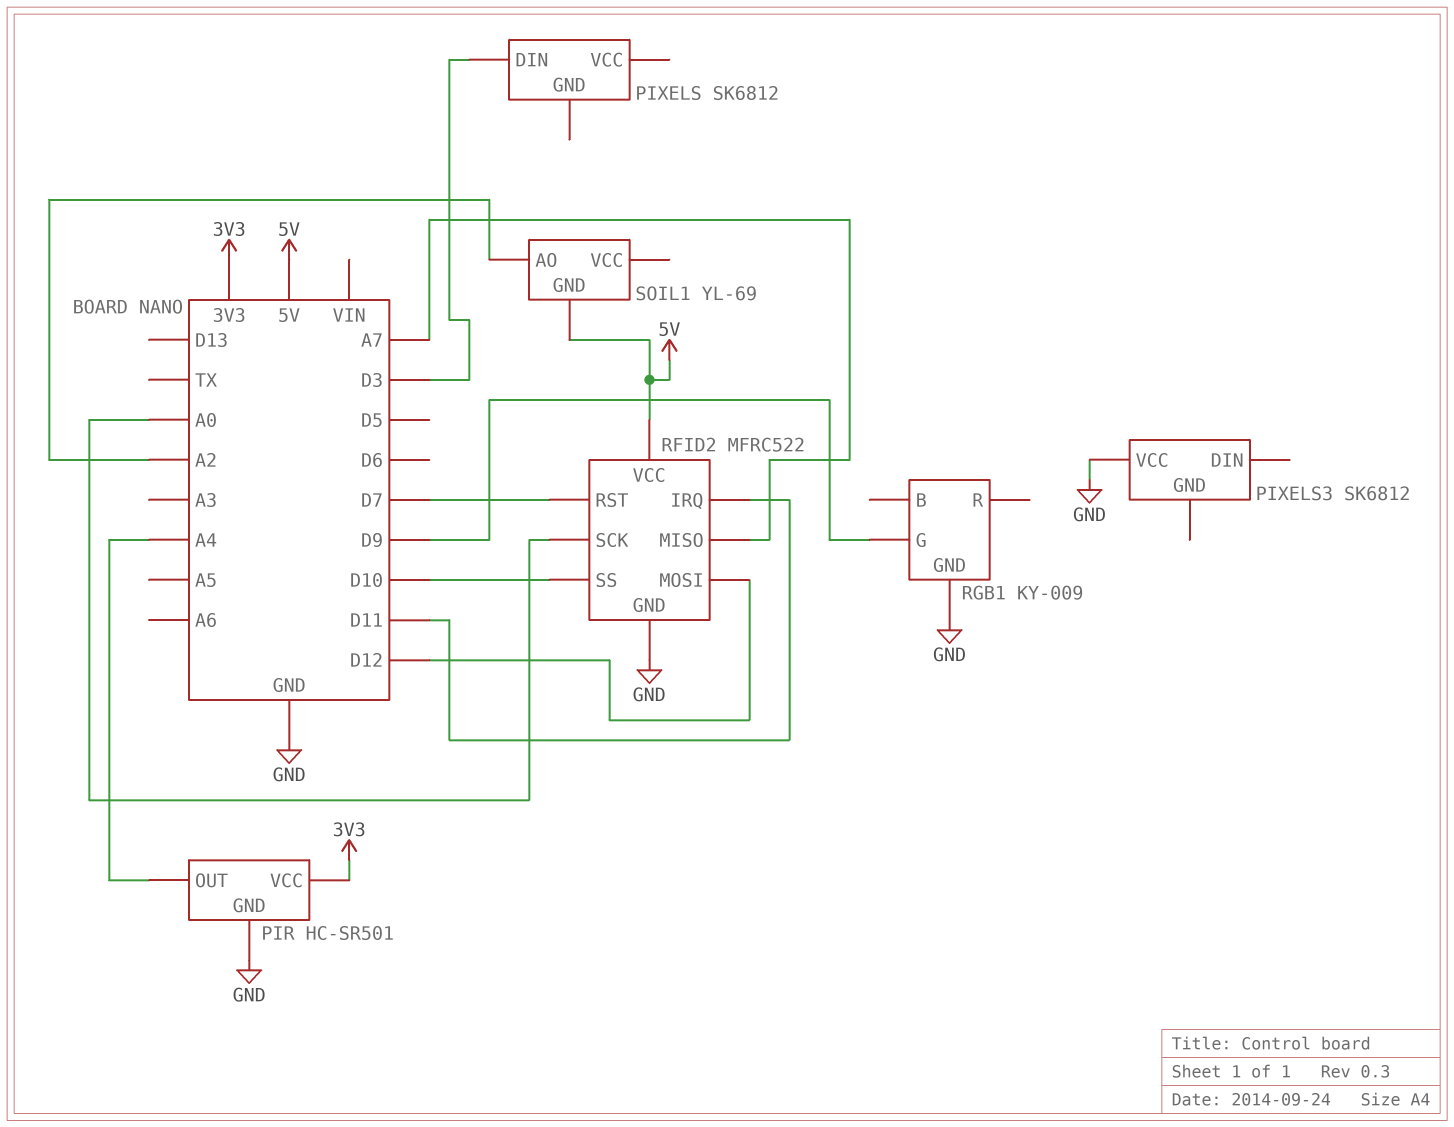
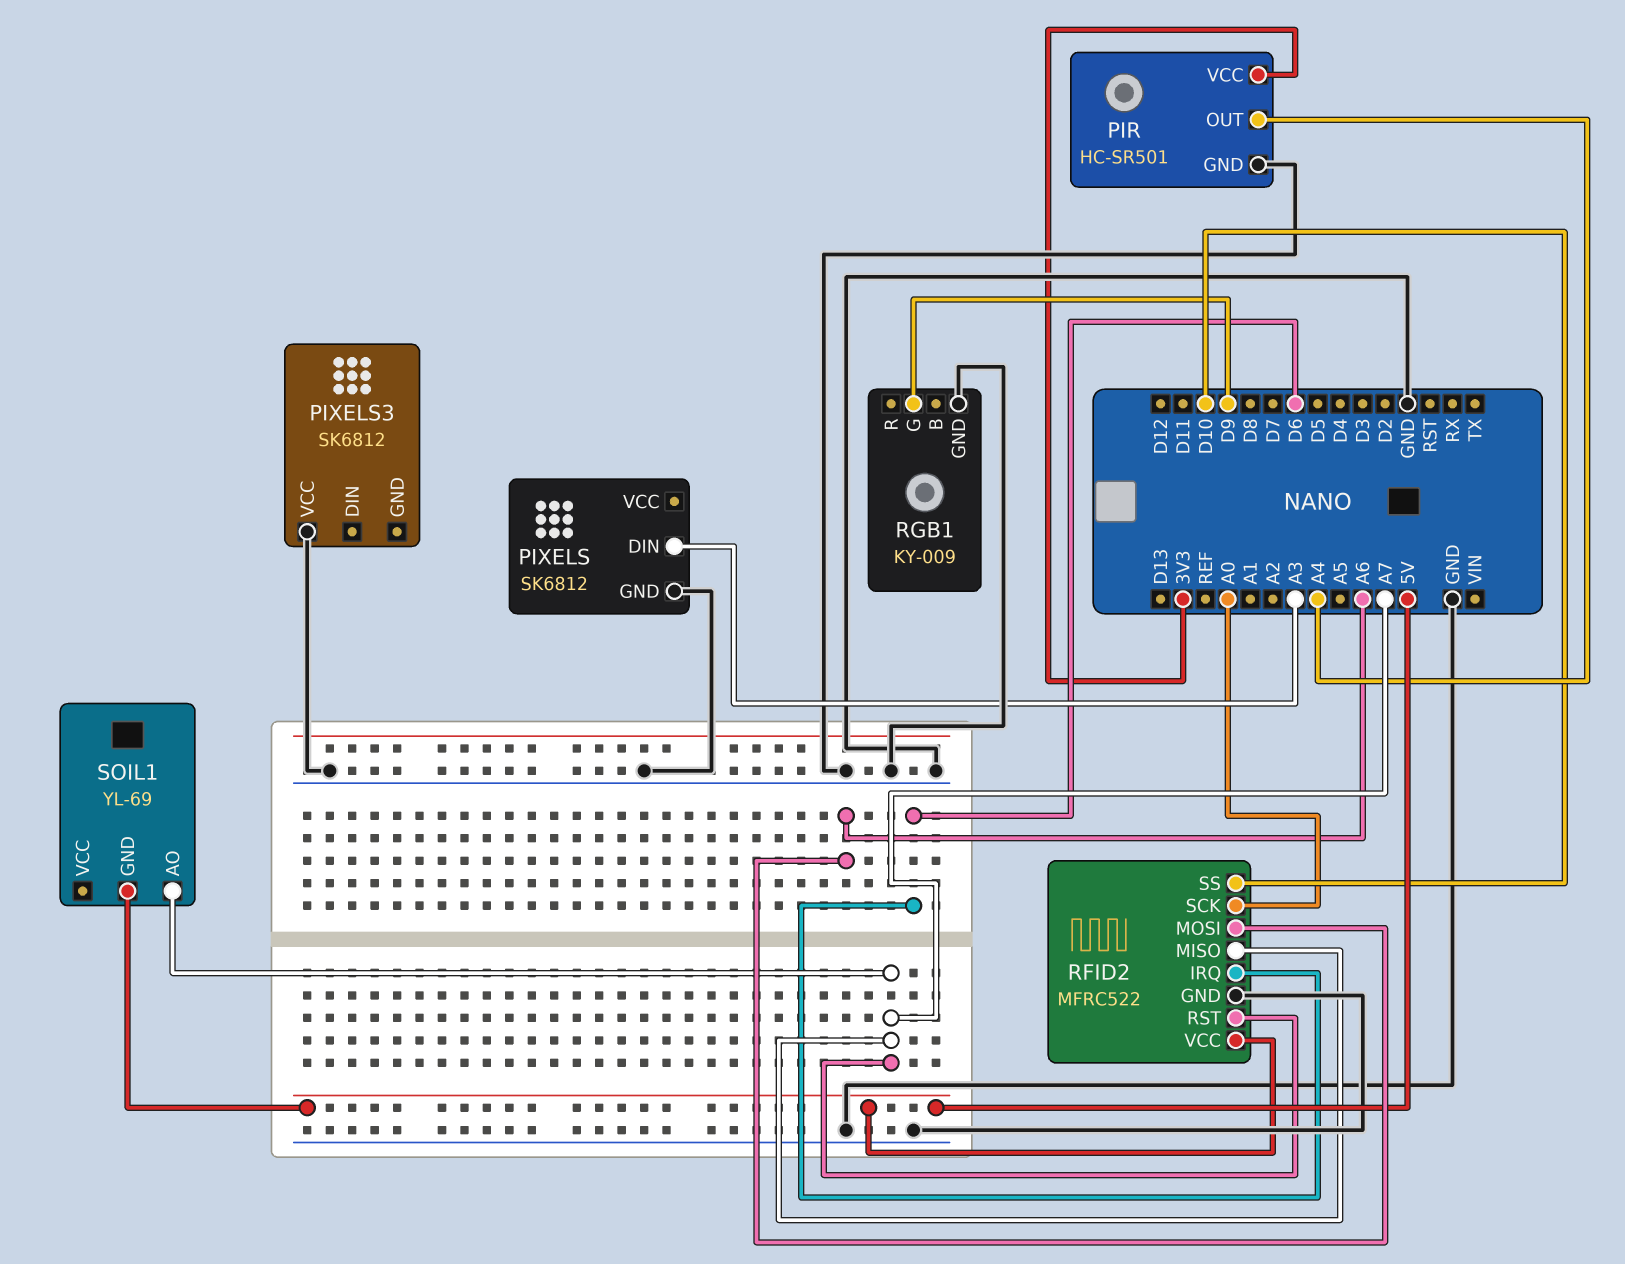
PIXELS pin DIN: D3 -> A3
PIXELS pin GND: none -> GND
RFID2 pin IRQ: D11 -> D6
RFID2 pin MOSI: D12 -> A6
RFID2 pin RST: D7 -> A7
SOIL1 pin AO: A2 -> A7

